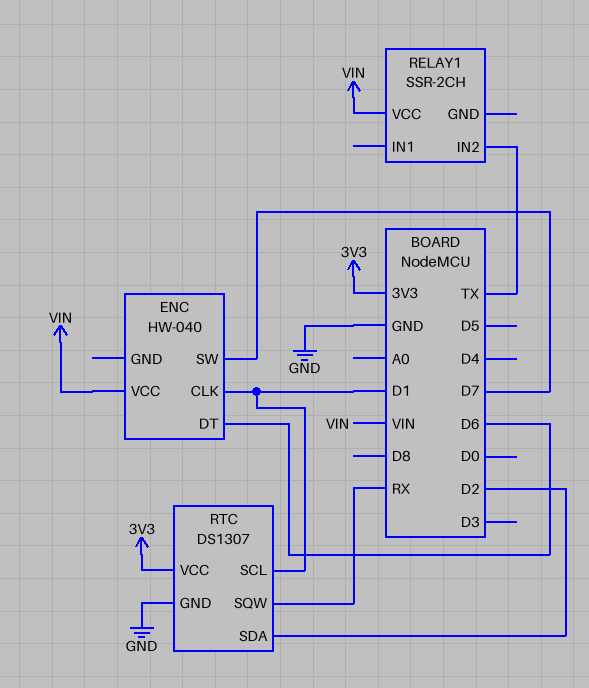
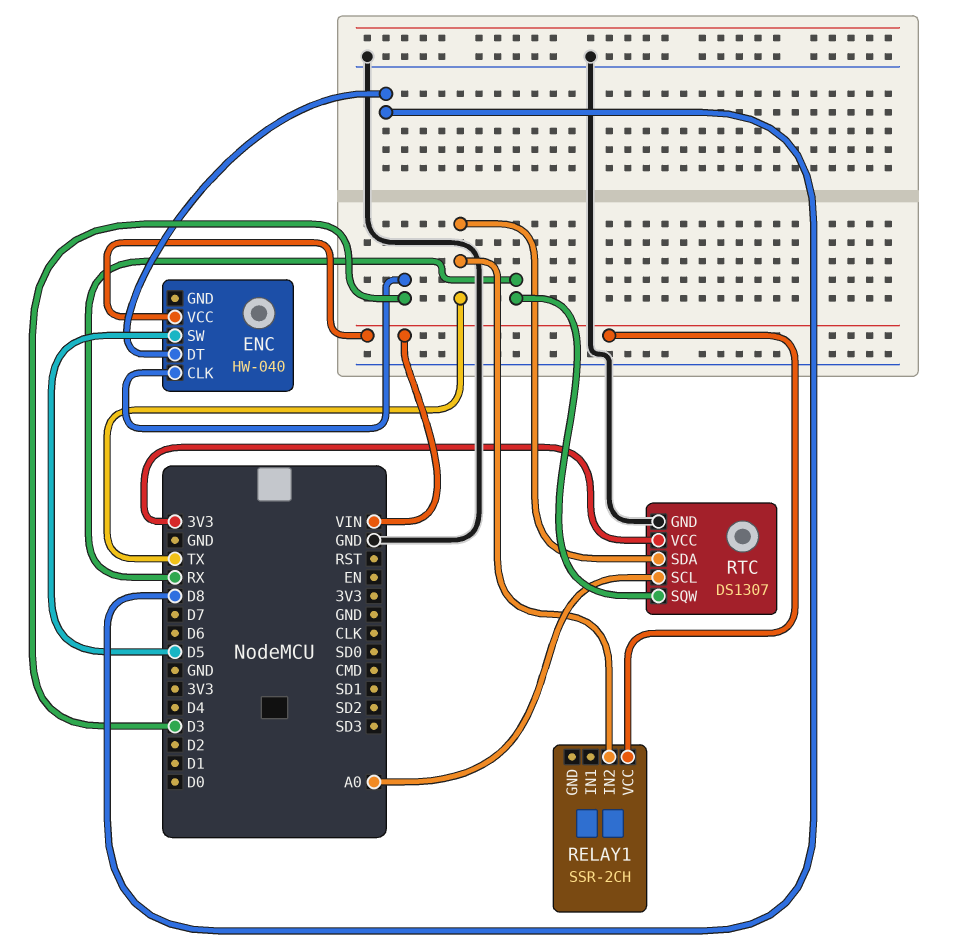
ENC pin CLK: D1 -> D3
ENC pin DT: D6 -> D8
ENC pin SW: D7 -> D5
RTC pin SCL: D1 -> A0
RTC pin SDA: D2 -> TX

